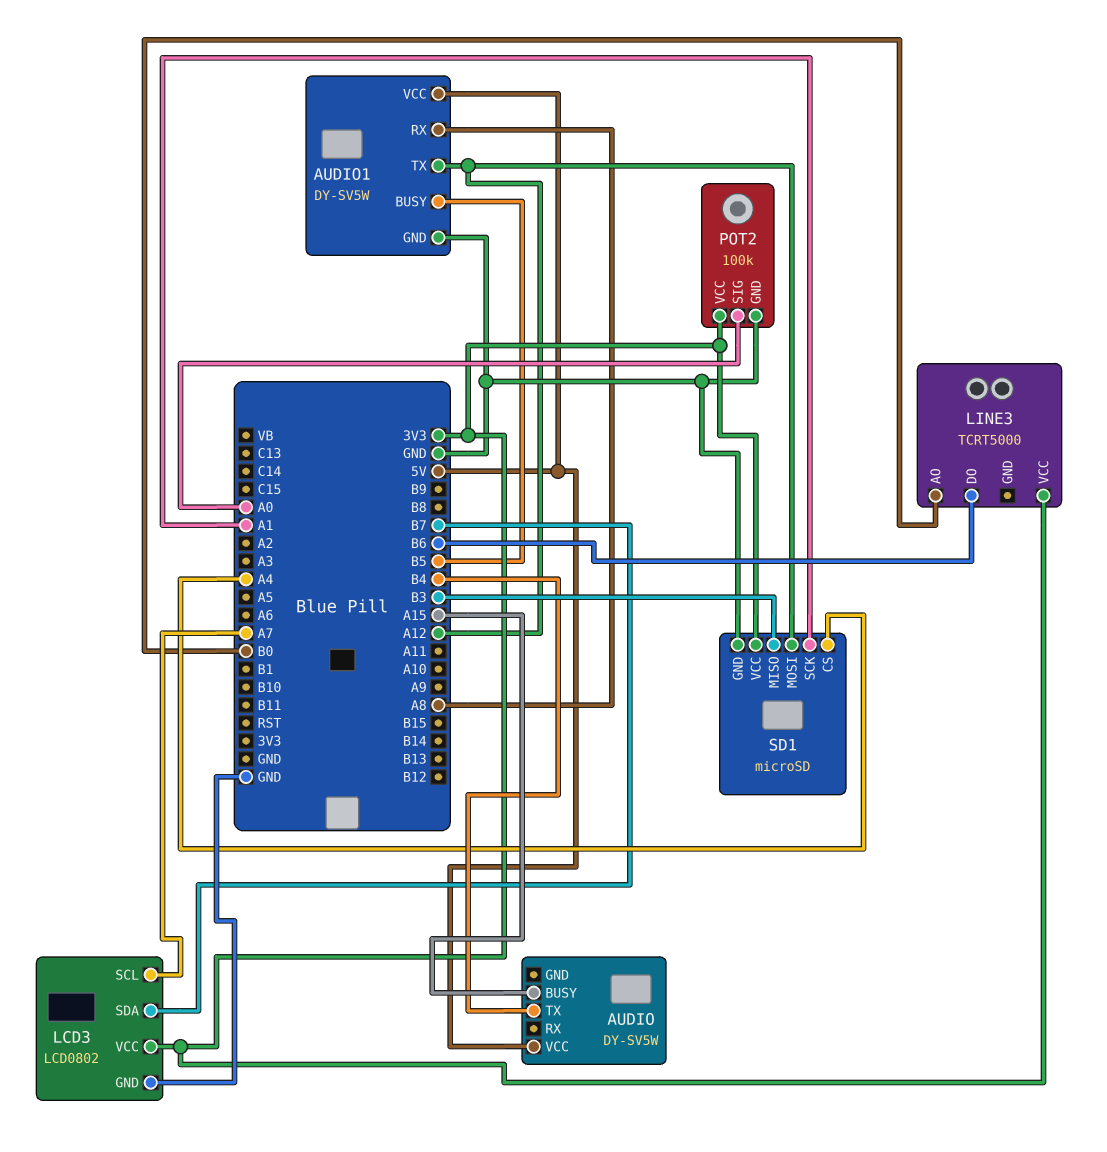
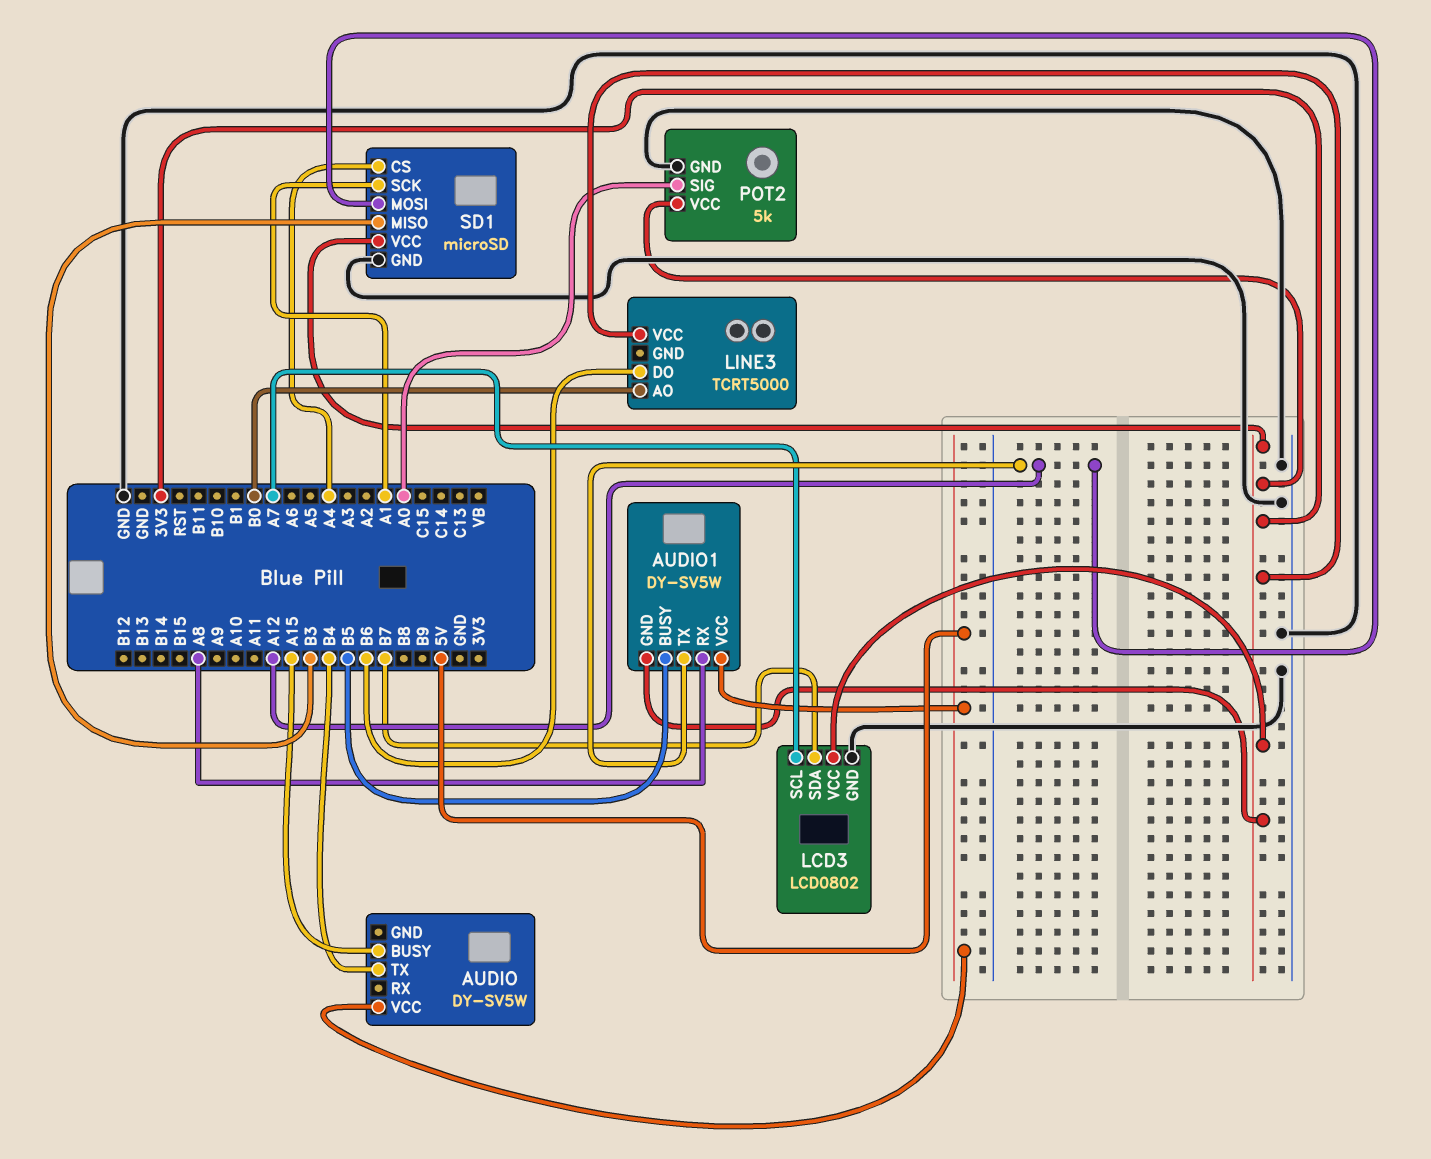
AUDIO1 pin GND: GND -> 3V3
POT2: 100k -> 5k

